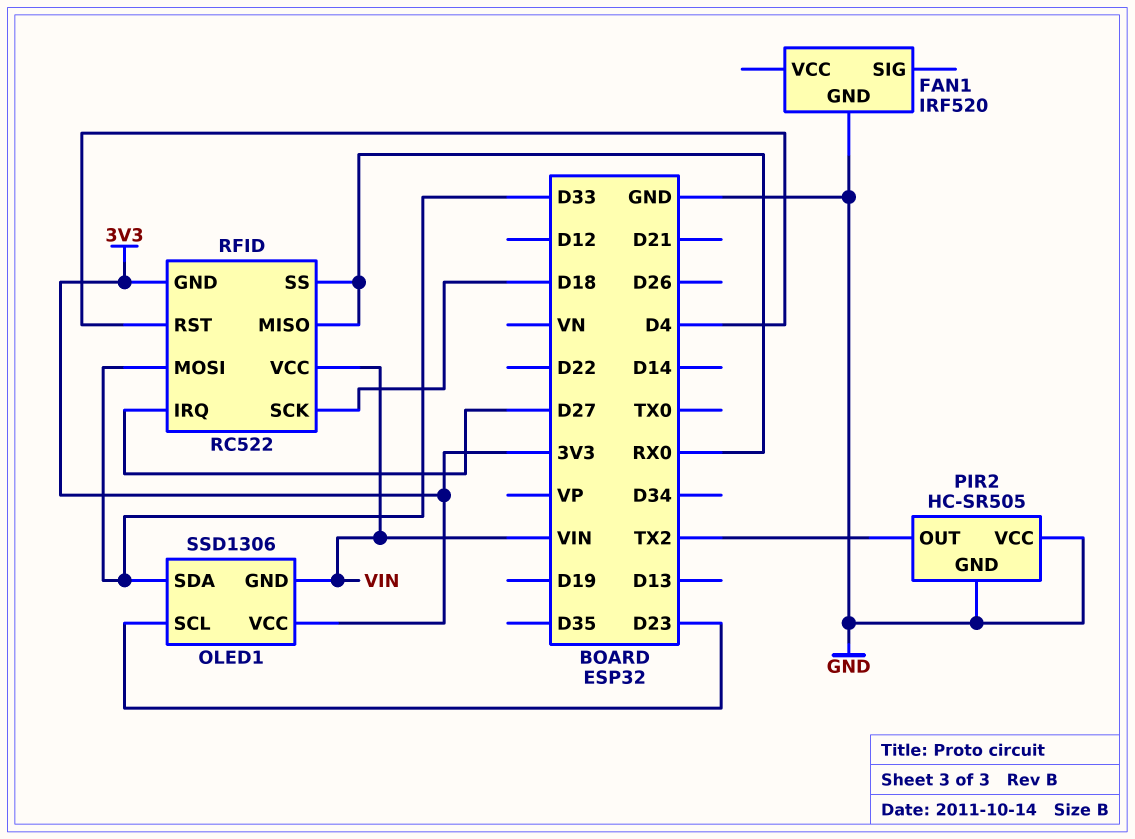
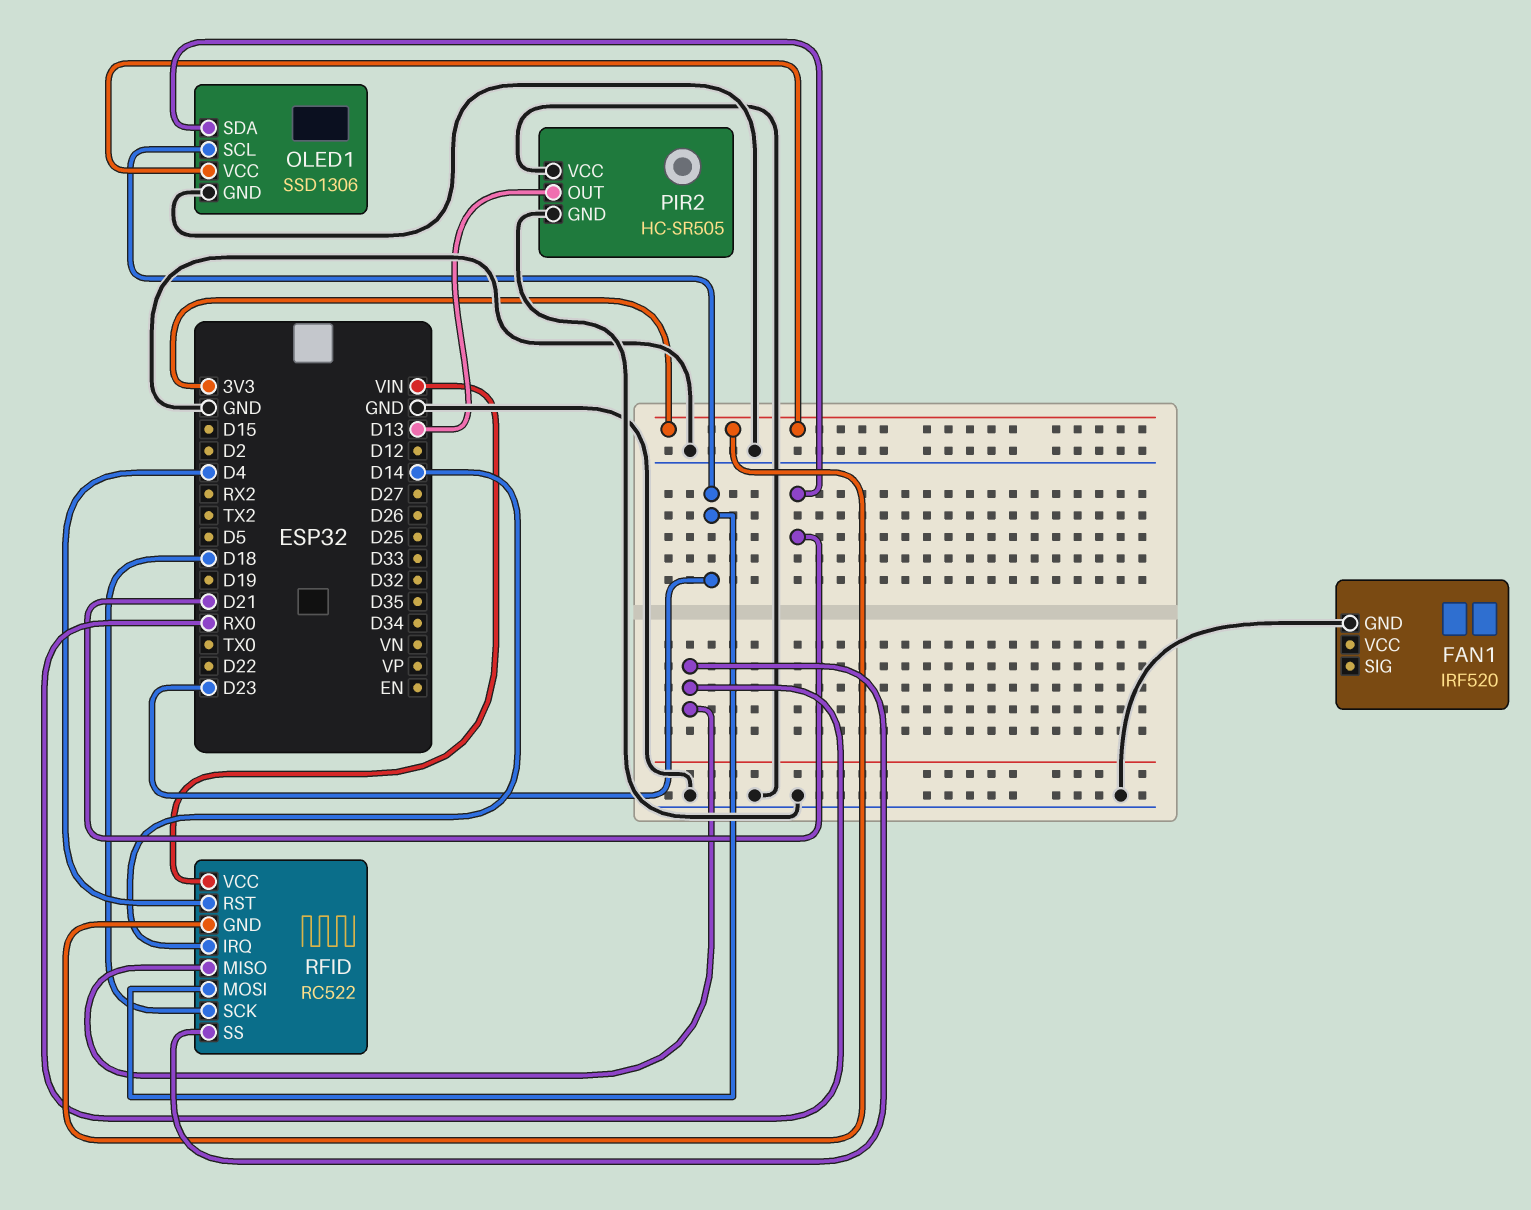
OLED1 pin GND: VIN -> GND
OLED1 pin SDA: D33 -> D21
PIR2 pin OUT: TX2 -> D13
RFID pin IRQ: D27 -> D14
RFID pin MOSI: D33 -> D23

